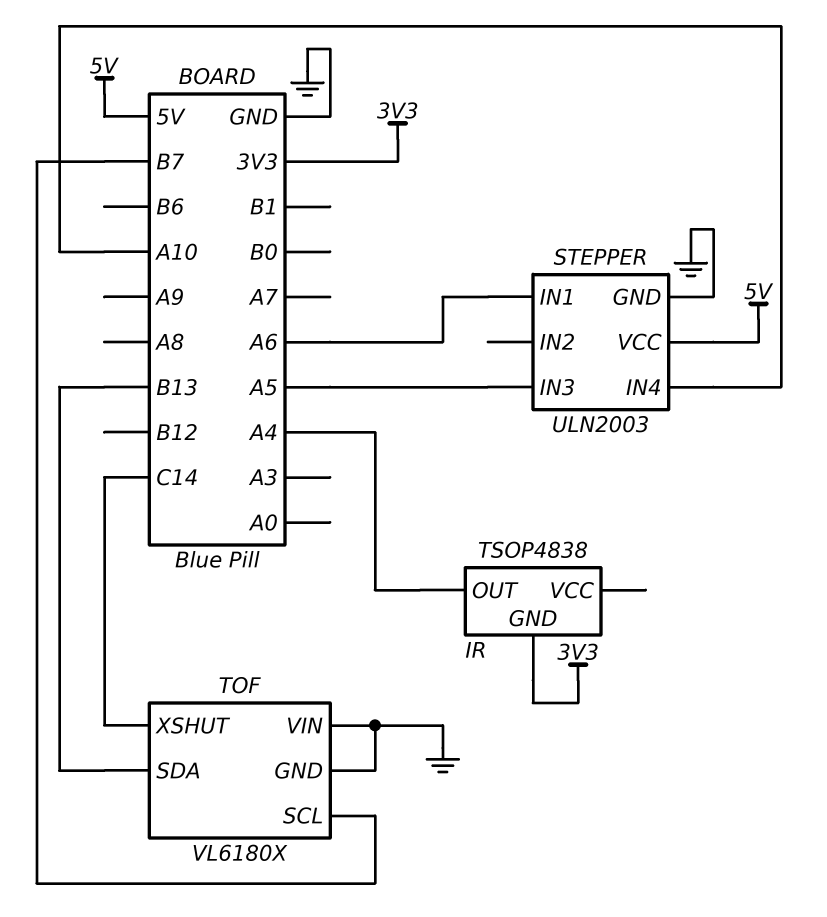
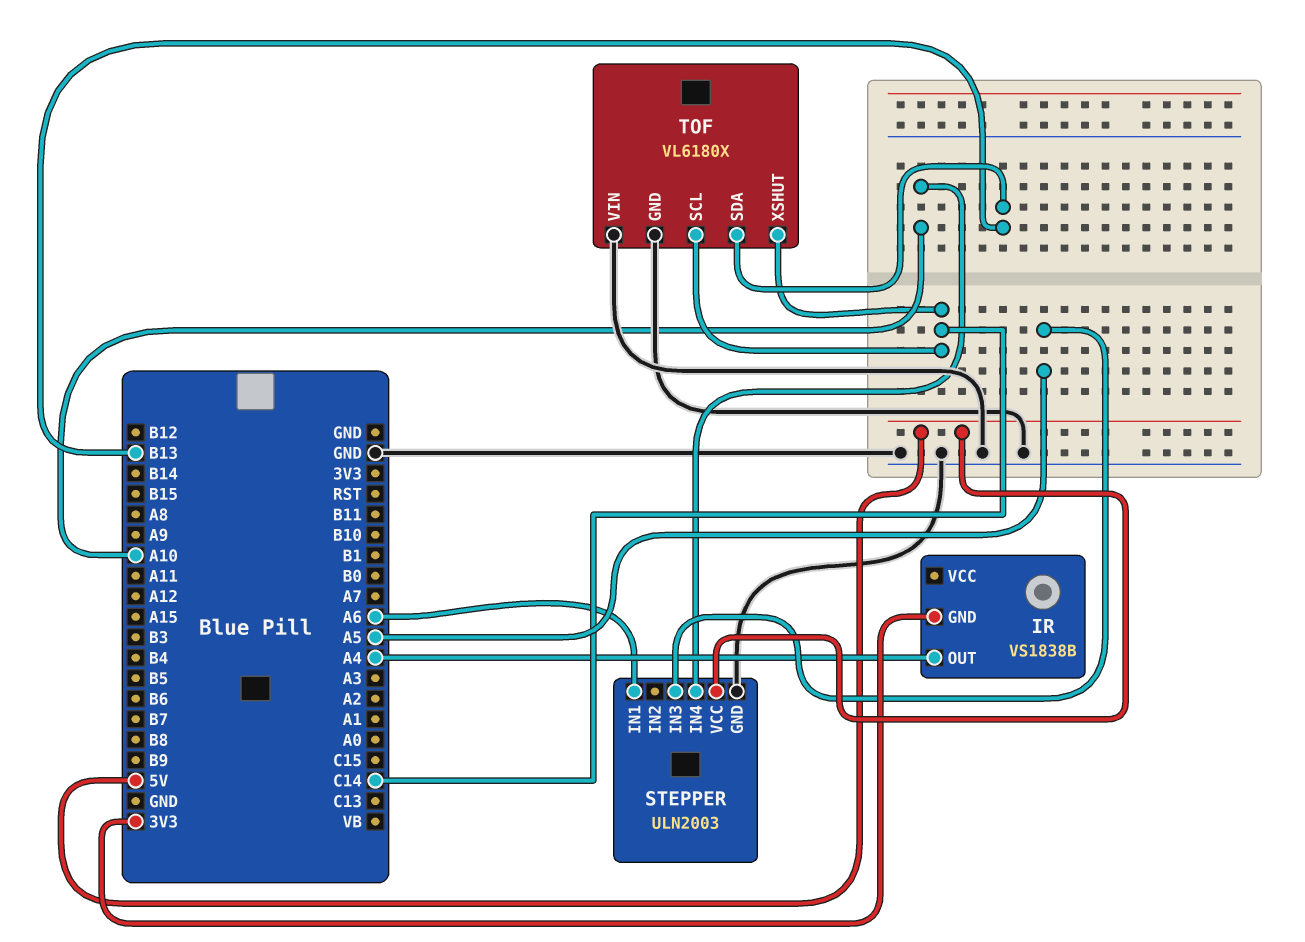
IR: TSOP4838 -> VS1838B
TOF pin SCL: B7 -> C14

